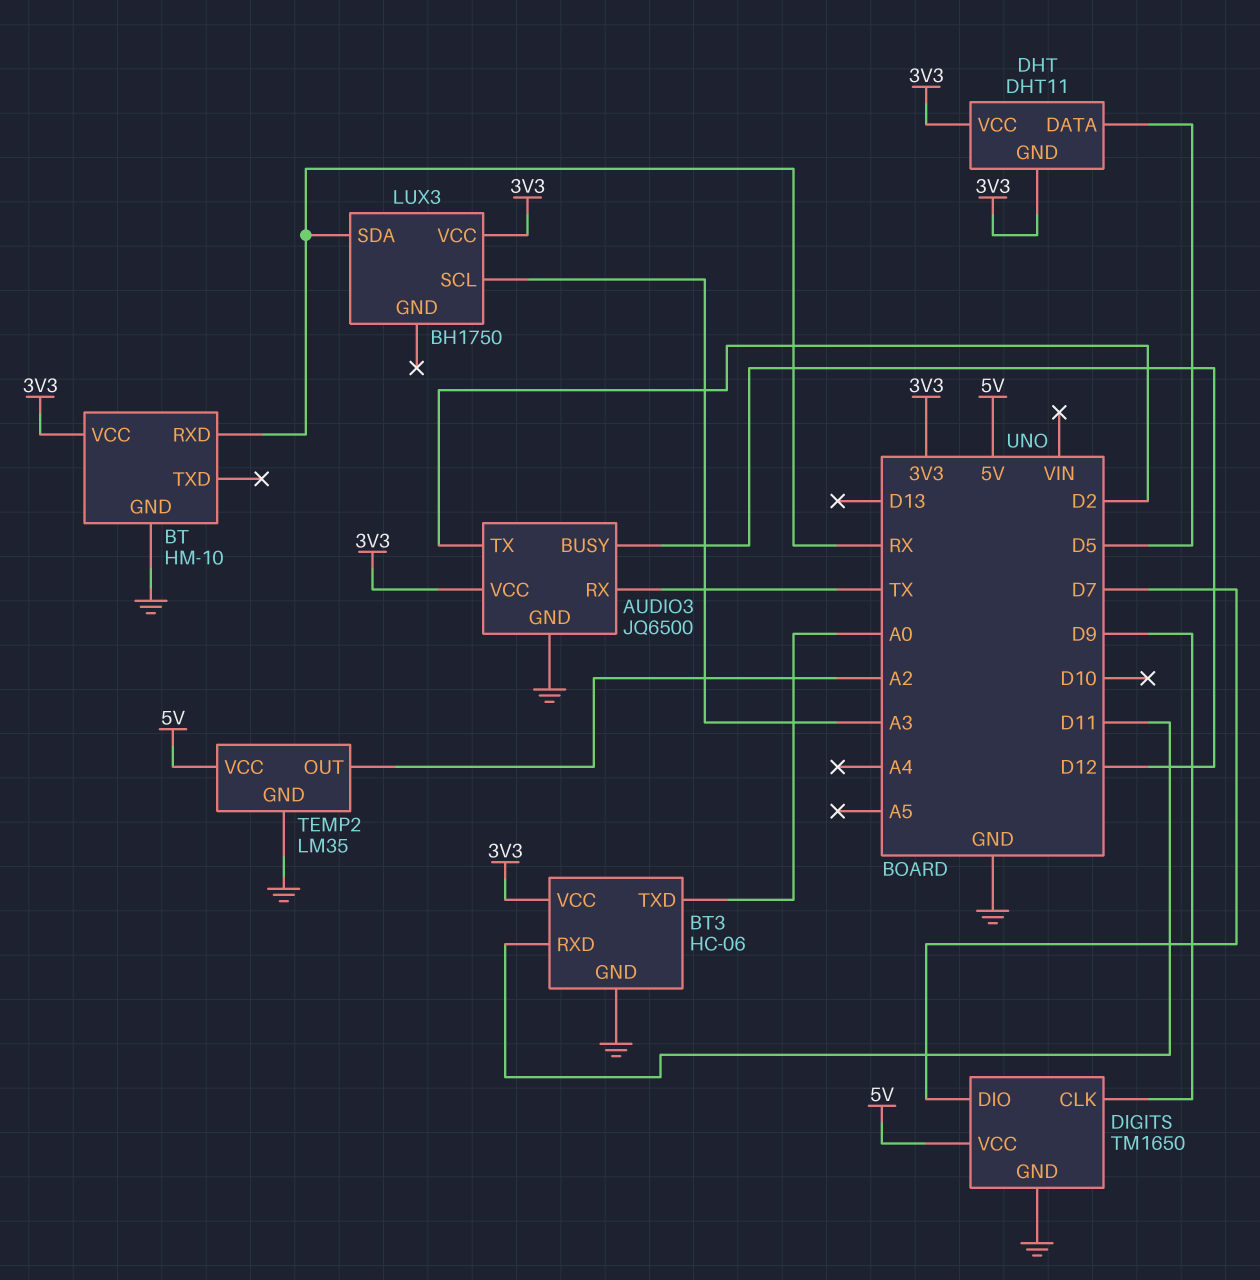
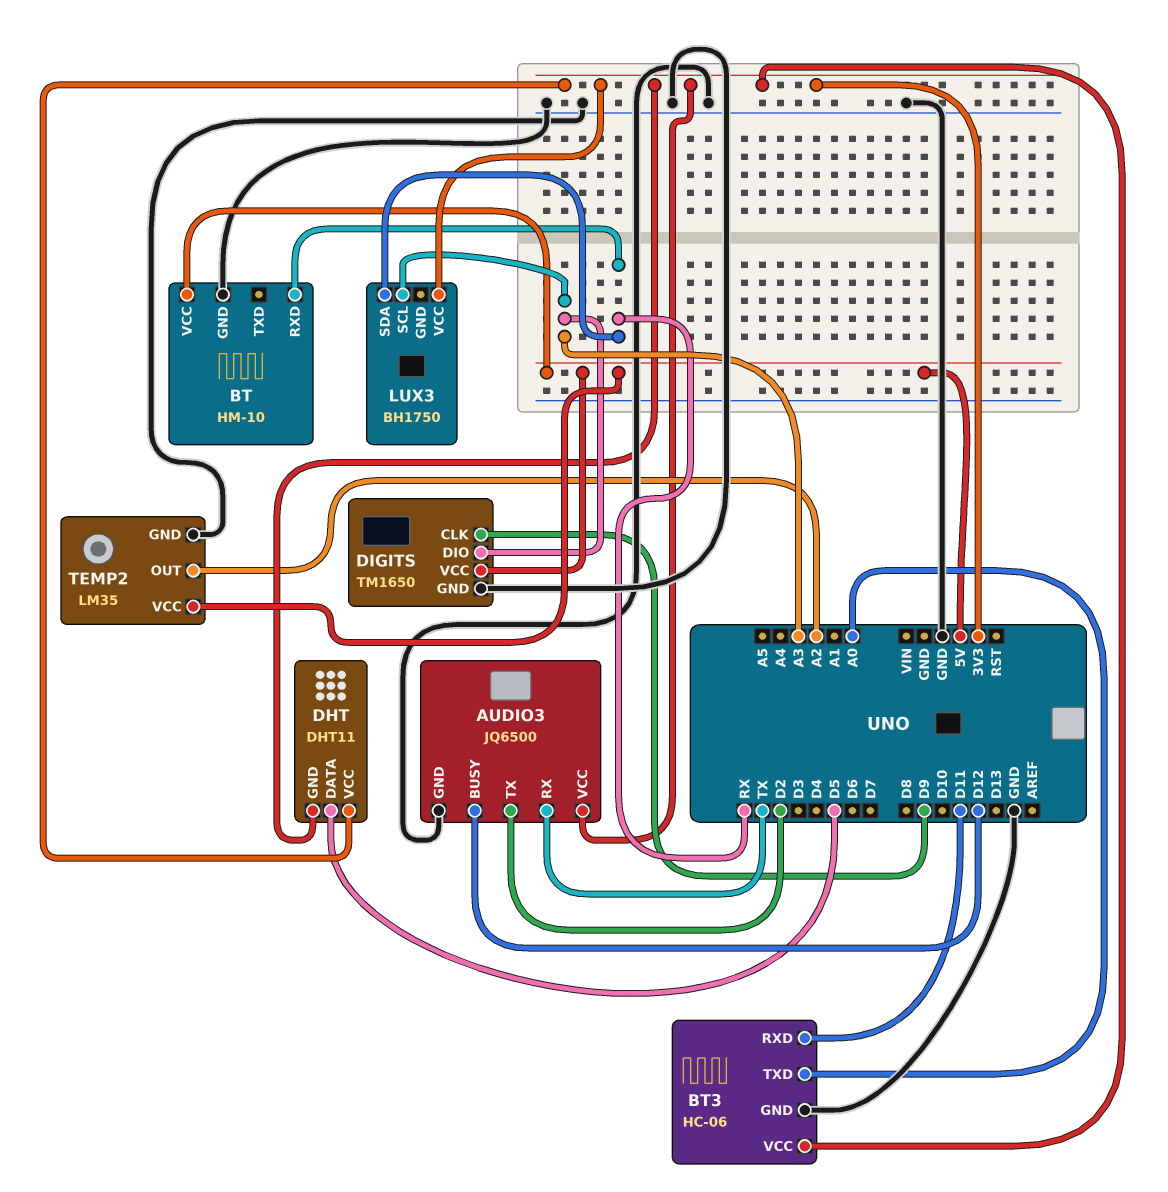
BT pin VCC: 3V3 -> 5V
DIGITS pin DIO: D7 -> A3

